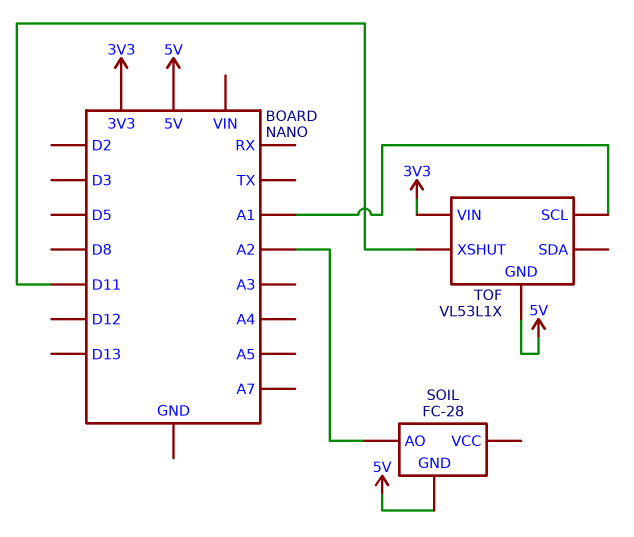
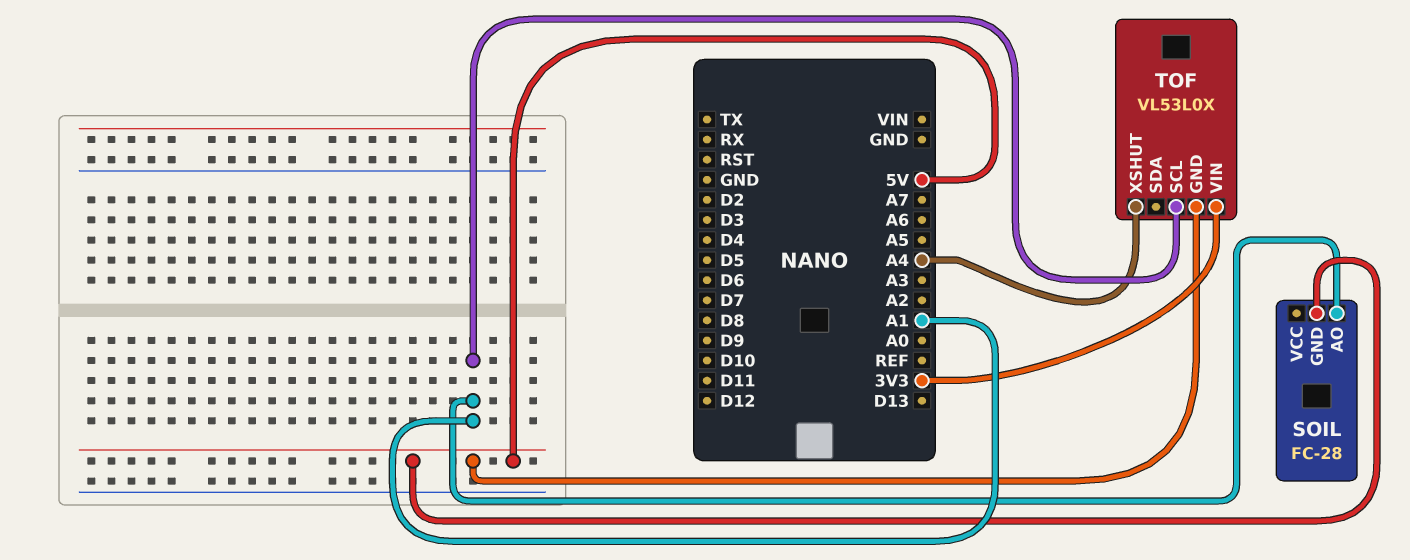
SOIL pin AO: A2 -> A1
TOF: VL53L1X -> VL53L0X
TOF pin XSHUT: D11 -> A4

